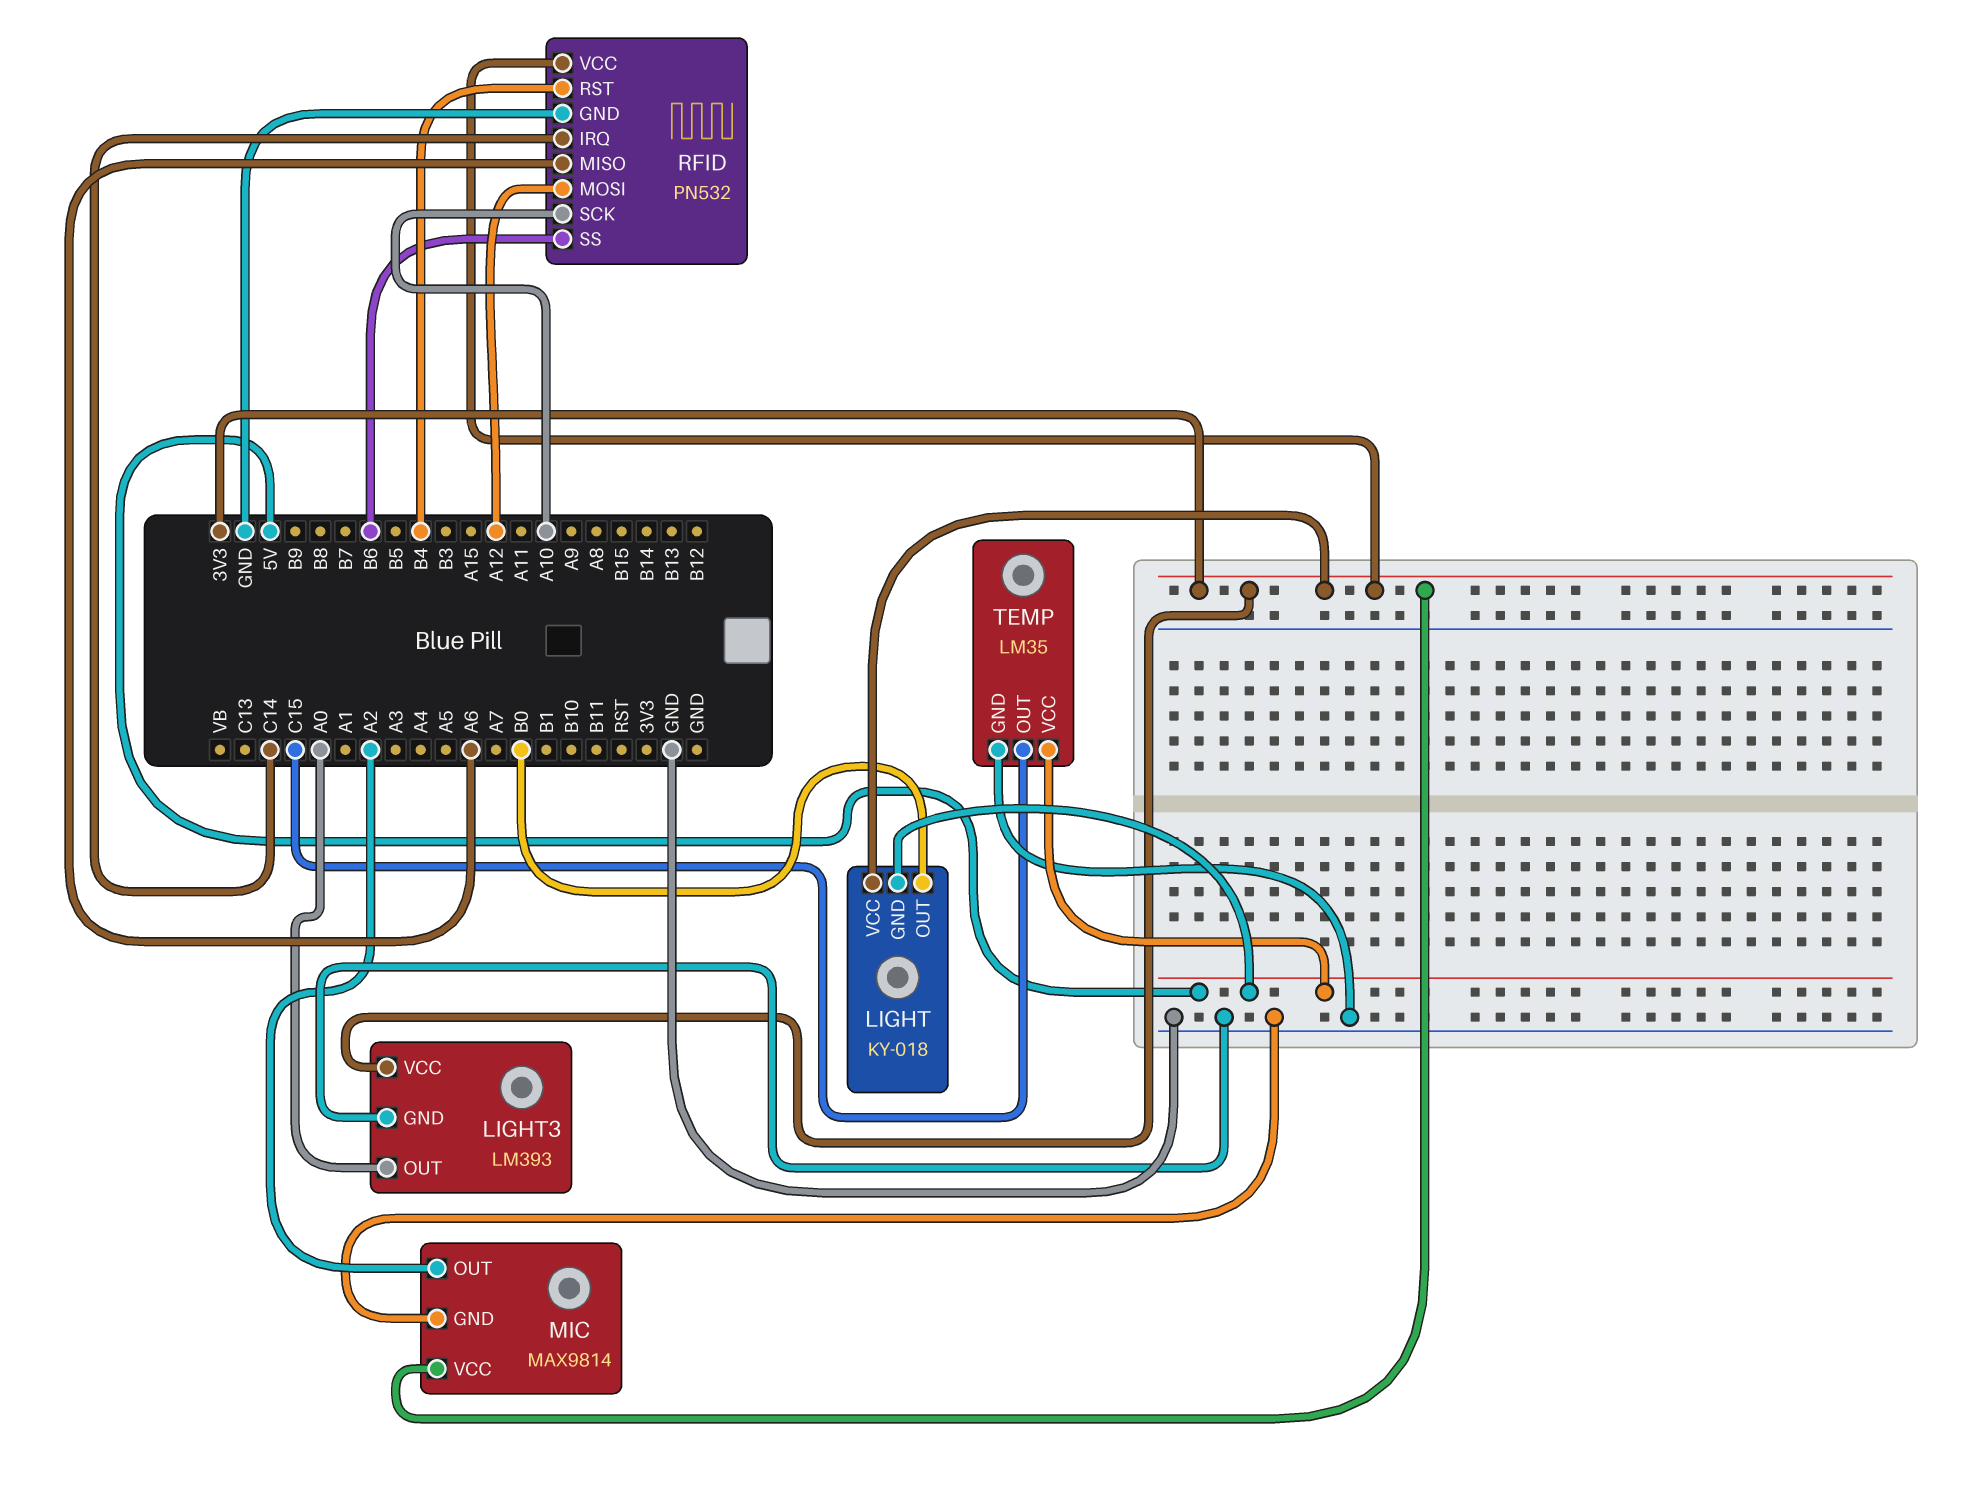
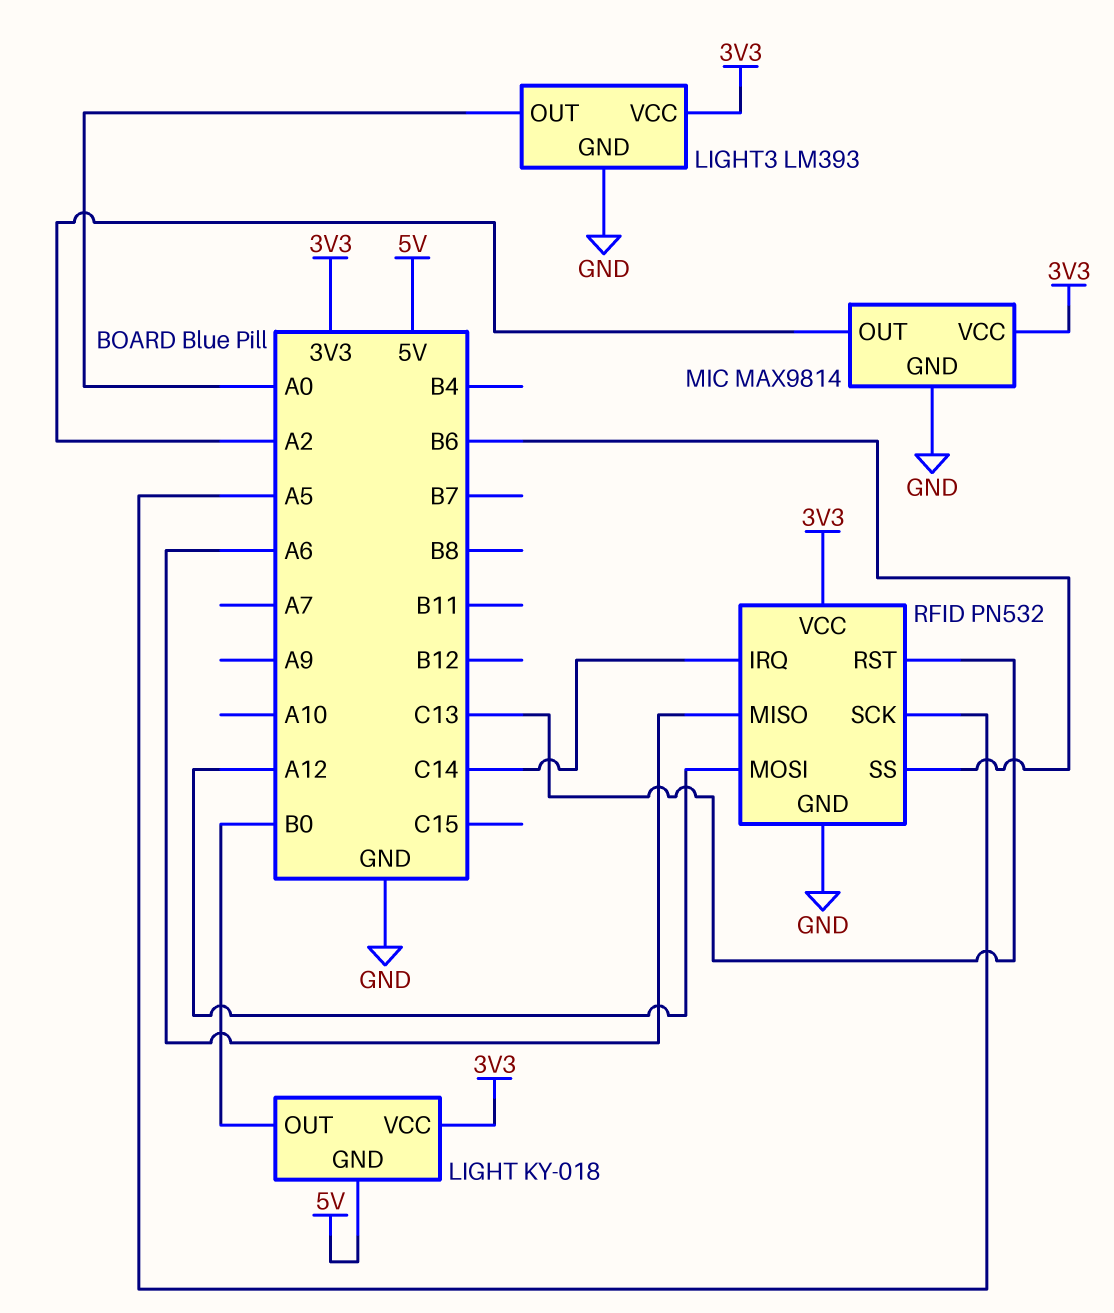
RFID pin RST: B4 -> C13
RFID pin SCK: A10 -> A5
TEMP: LM35 -> none
TEMP pin GND: GND -> none
TEMP pin OUT: C15 -> none
TEMP pin VCC: 5V -> none

